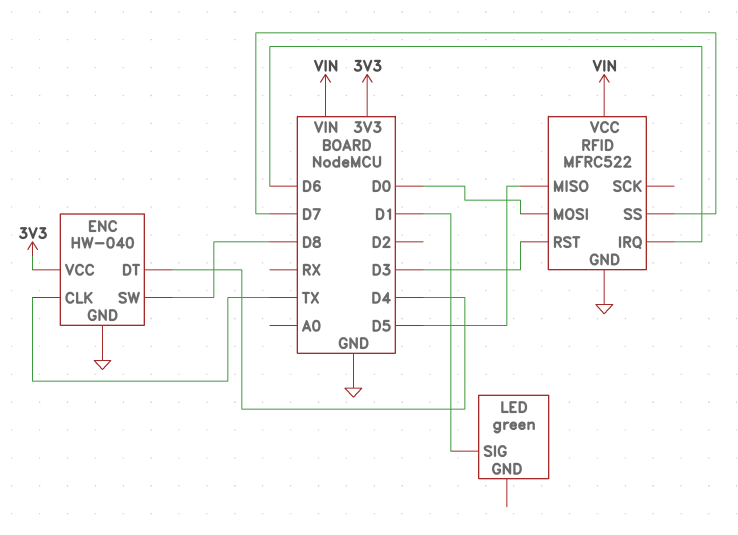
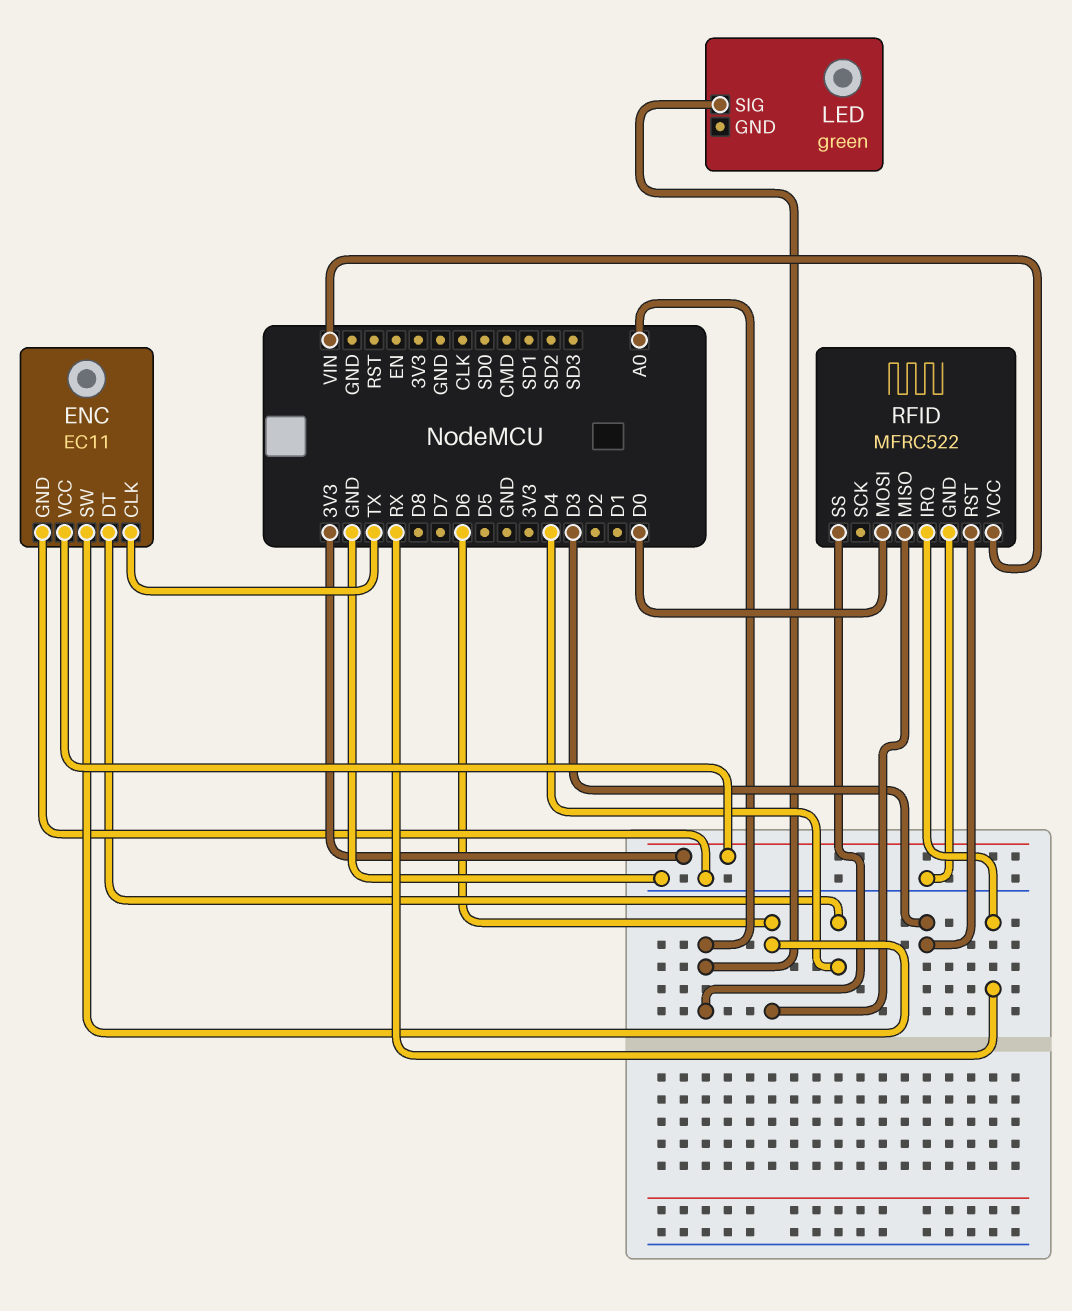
ENC: HW-040 -> EC11
ENC pin SW: D8 -> D6
LED pin SIG: D1 -> A0
RFID pin IRQ: D6 -> RX
RFID pin MISO: D5 -> D6
RFID pin SS: D7 -> A0

